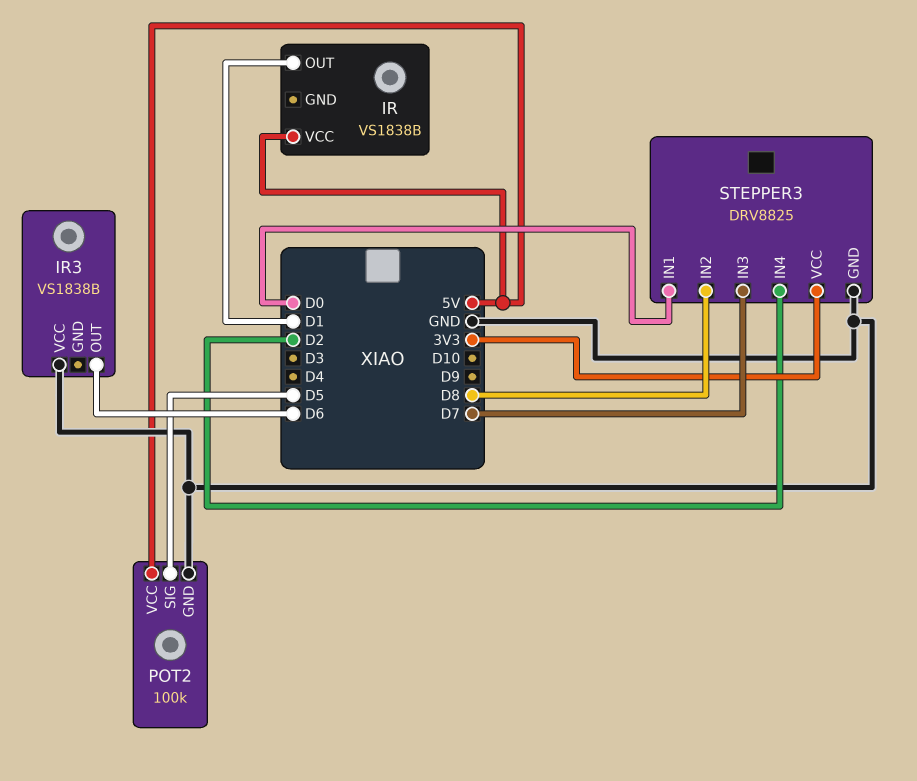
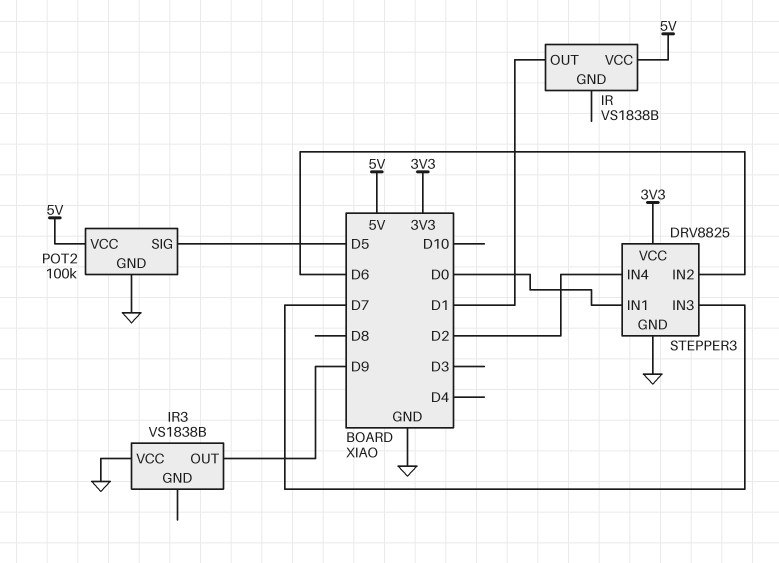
IR3 pin OUT: D6 -> D9
STEPPER3 pin IN2: D8 -> D6

